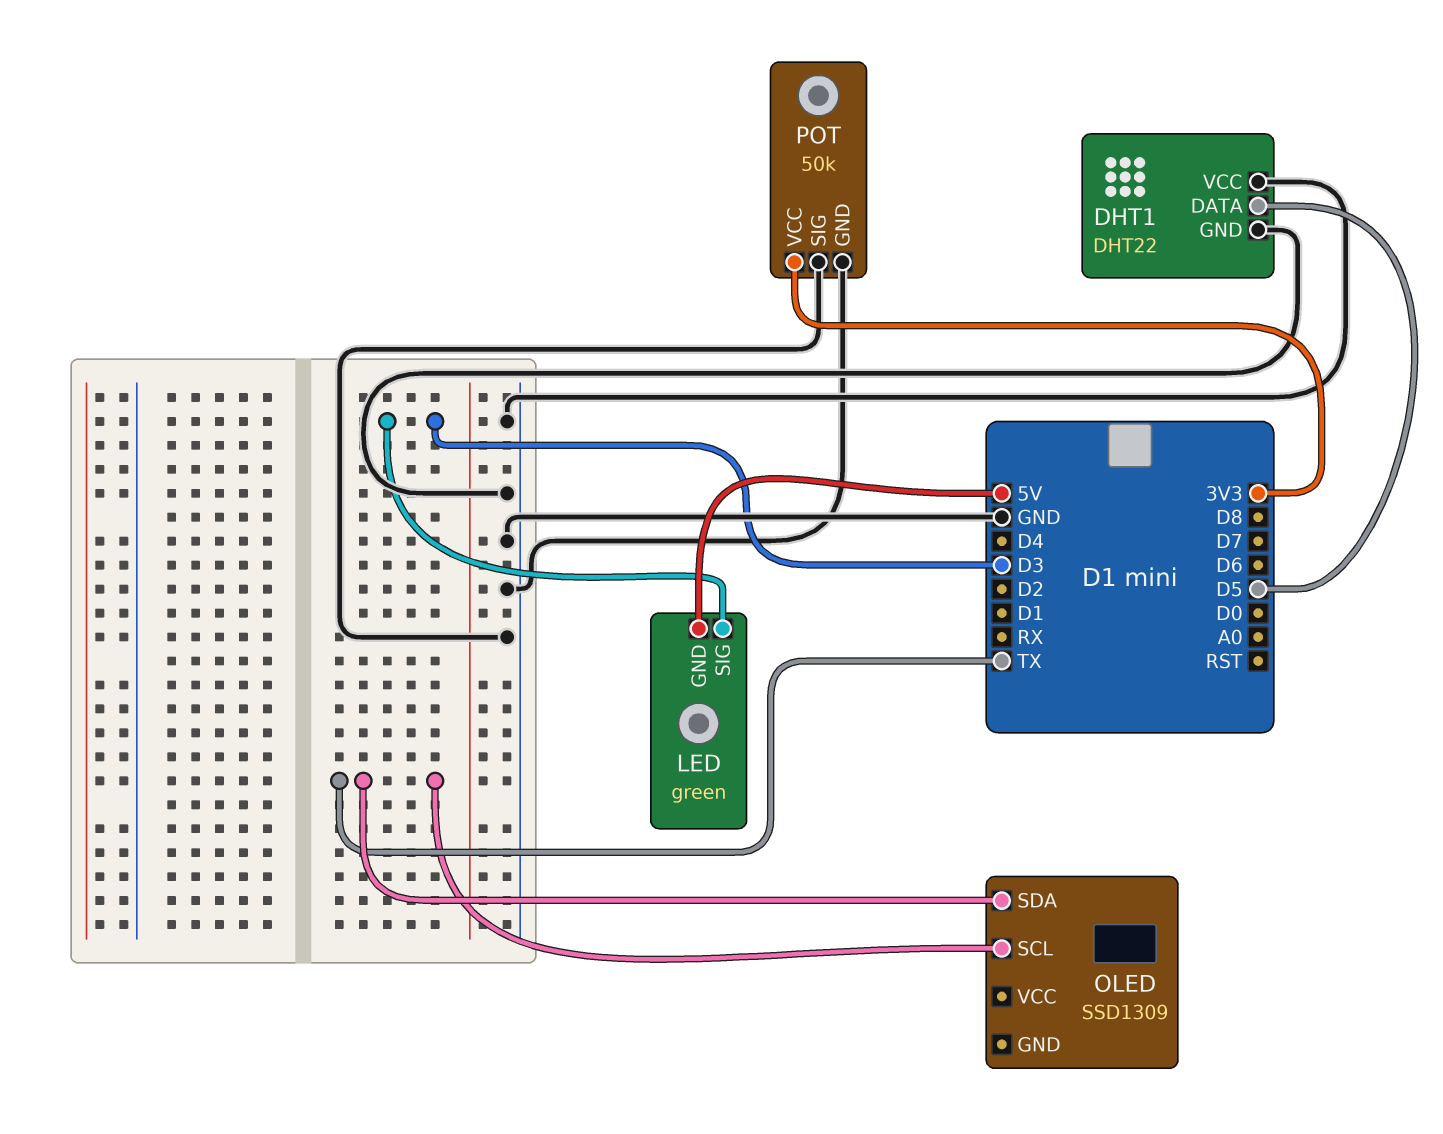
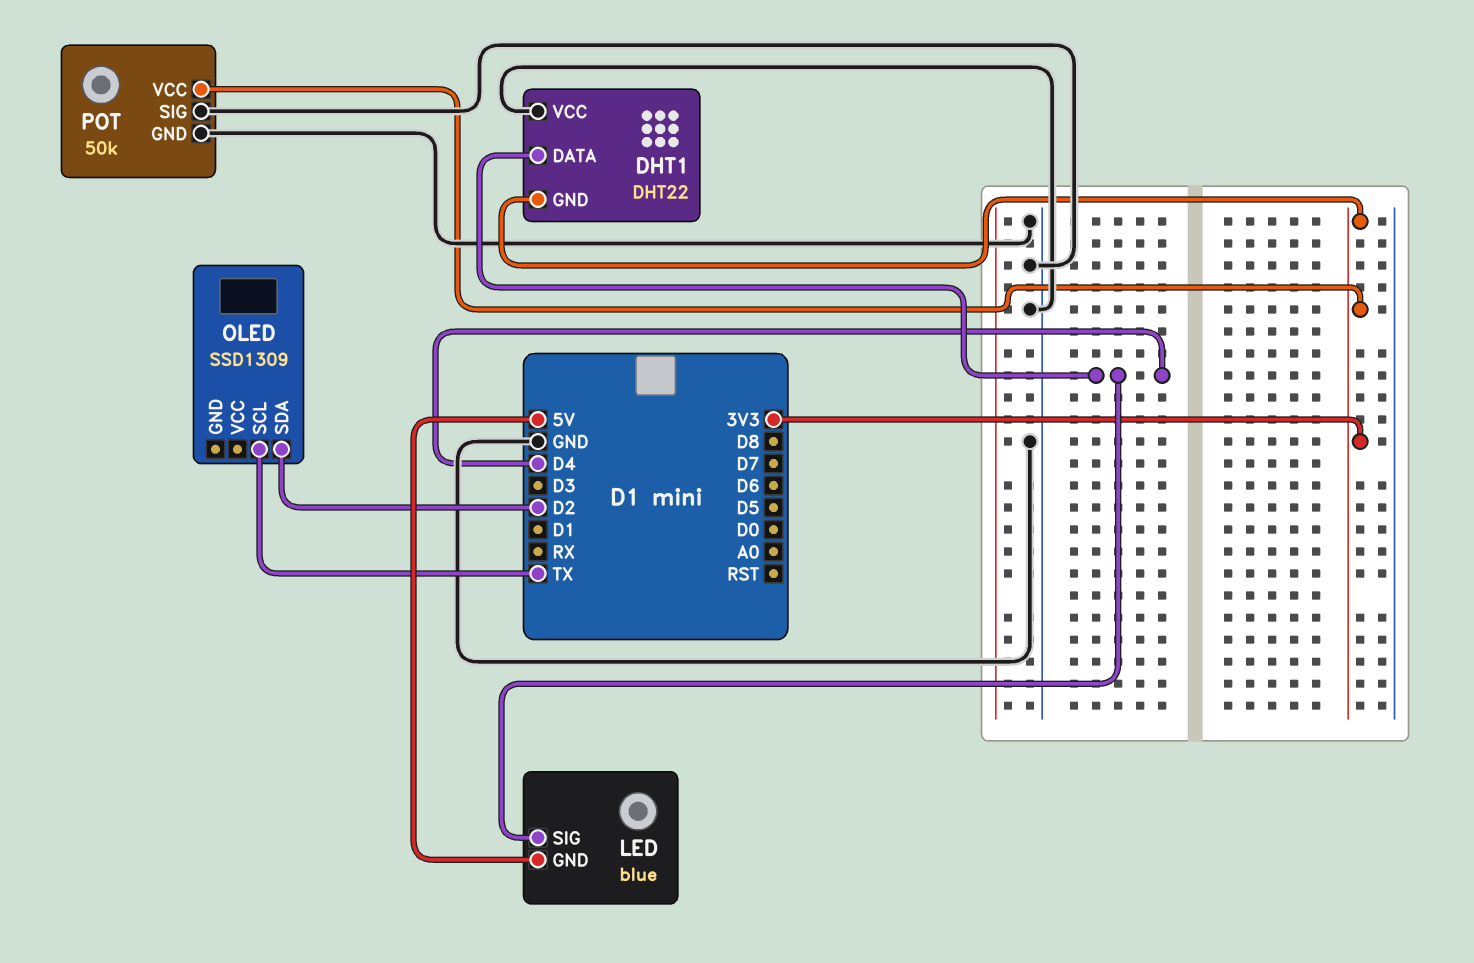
DHT1 pin DATA: D5 -> D4
DHT1 pin GND: GND -> 3V3
LED: green -> blue
LED pin SIG: D3 -> D4
OLED pin SDA: TX -> D2

